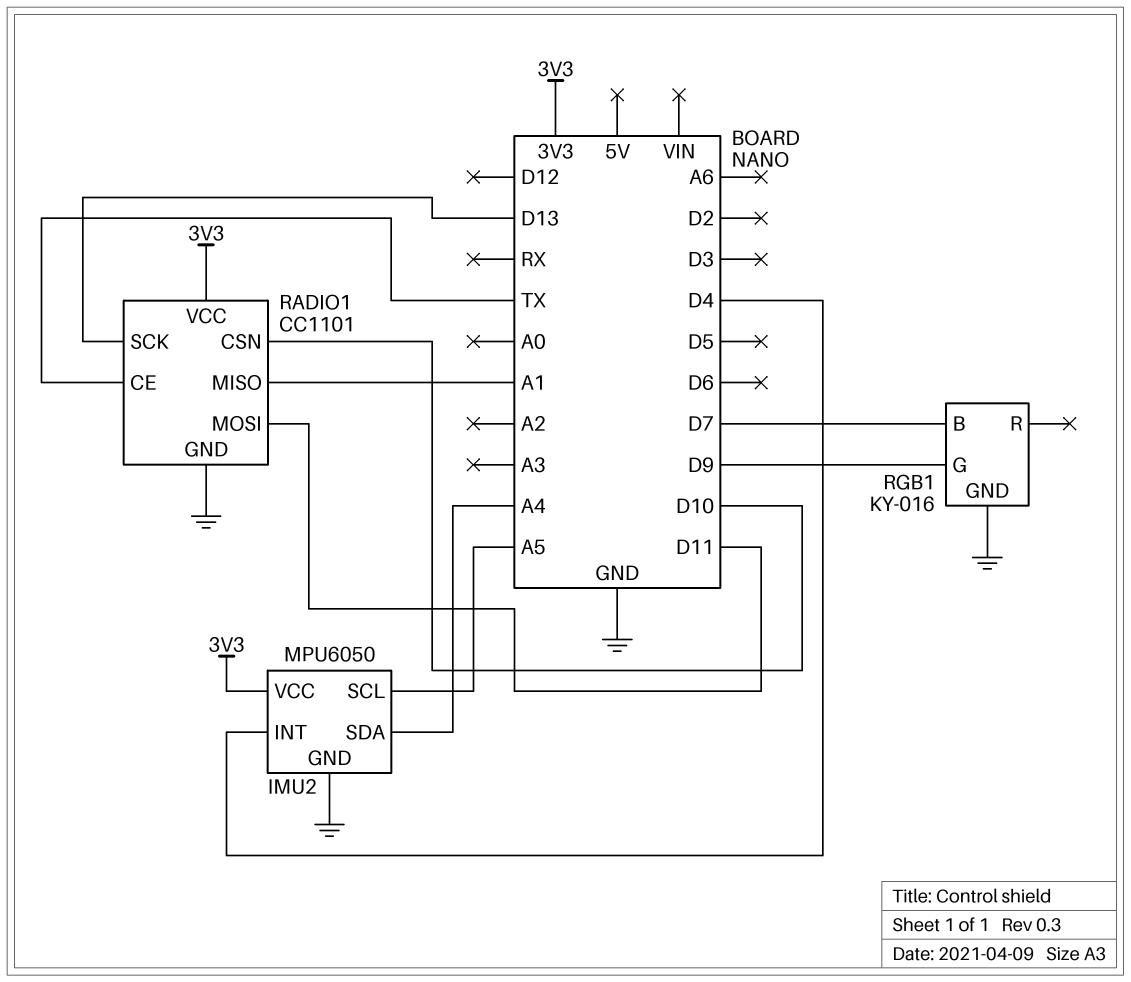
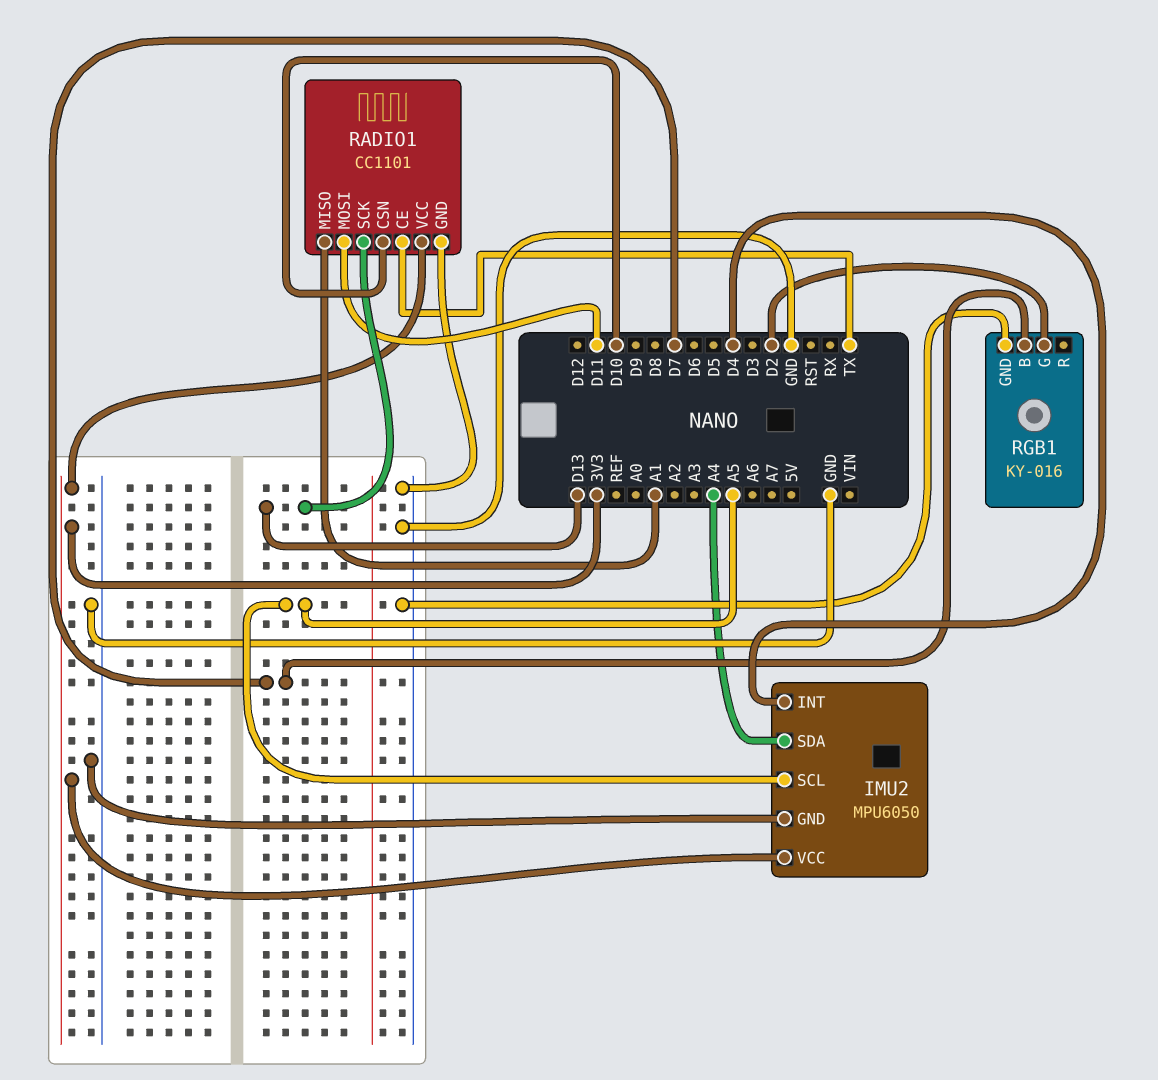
RGB1 pin G: D9 -> D2

